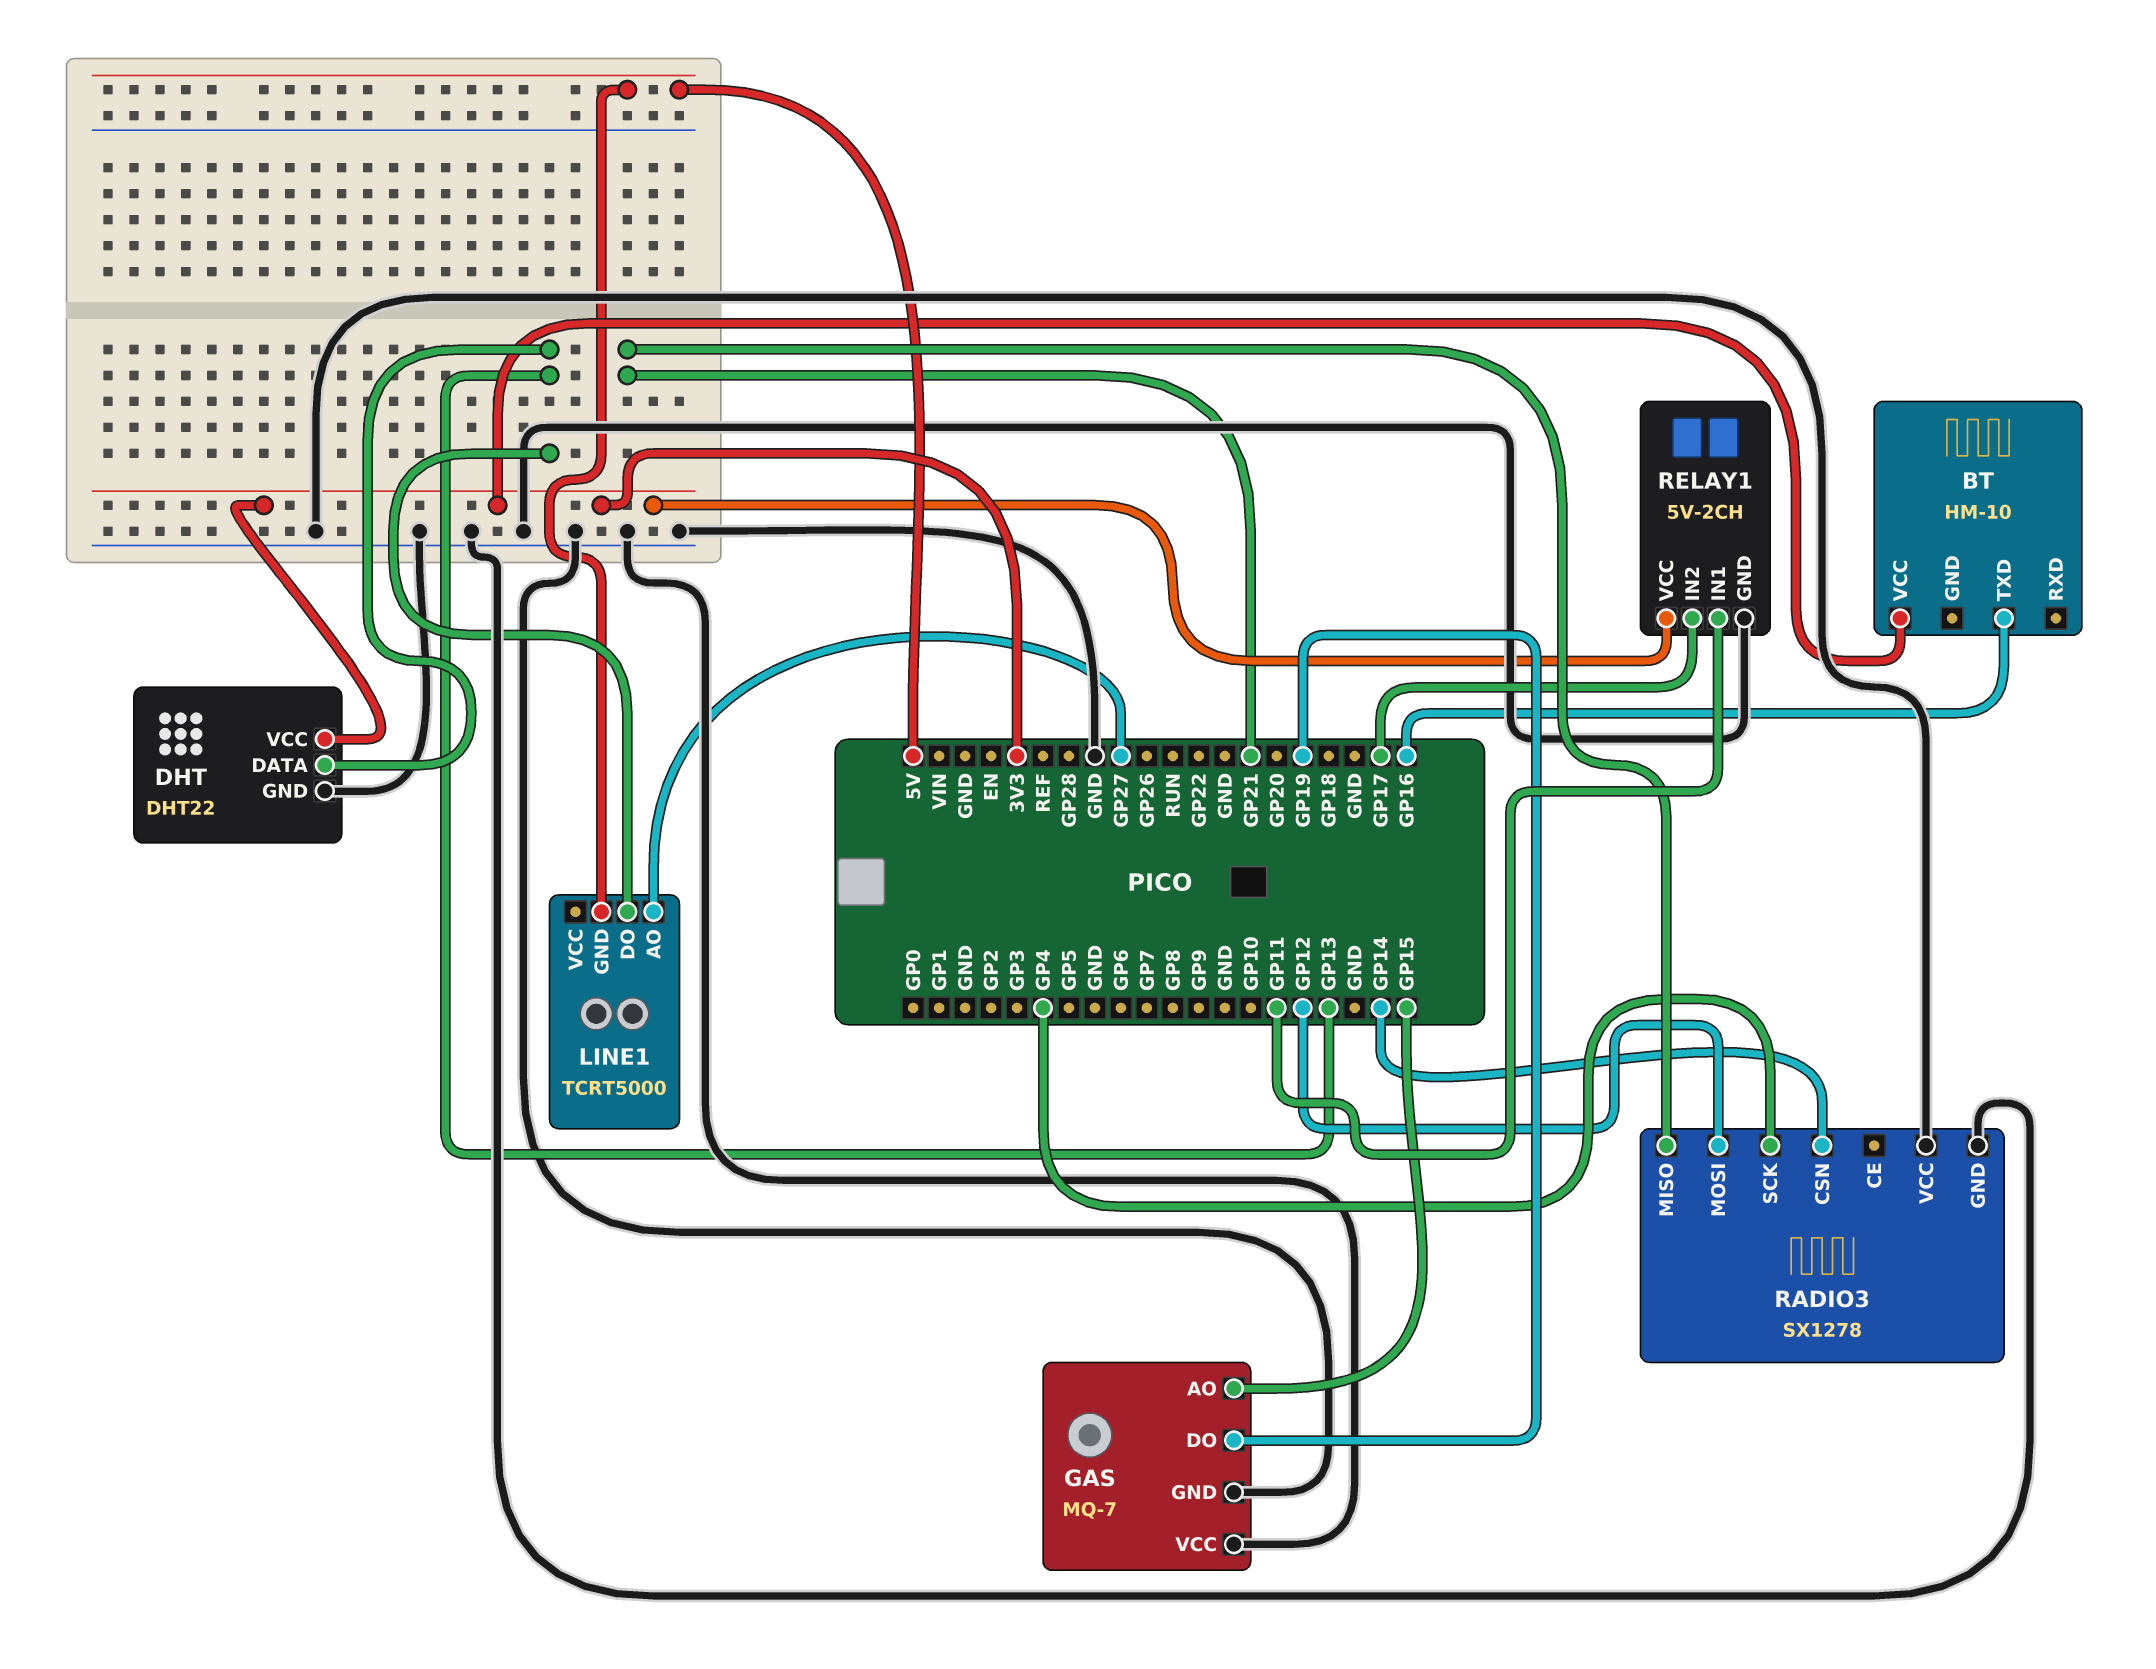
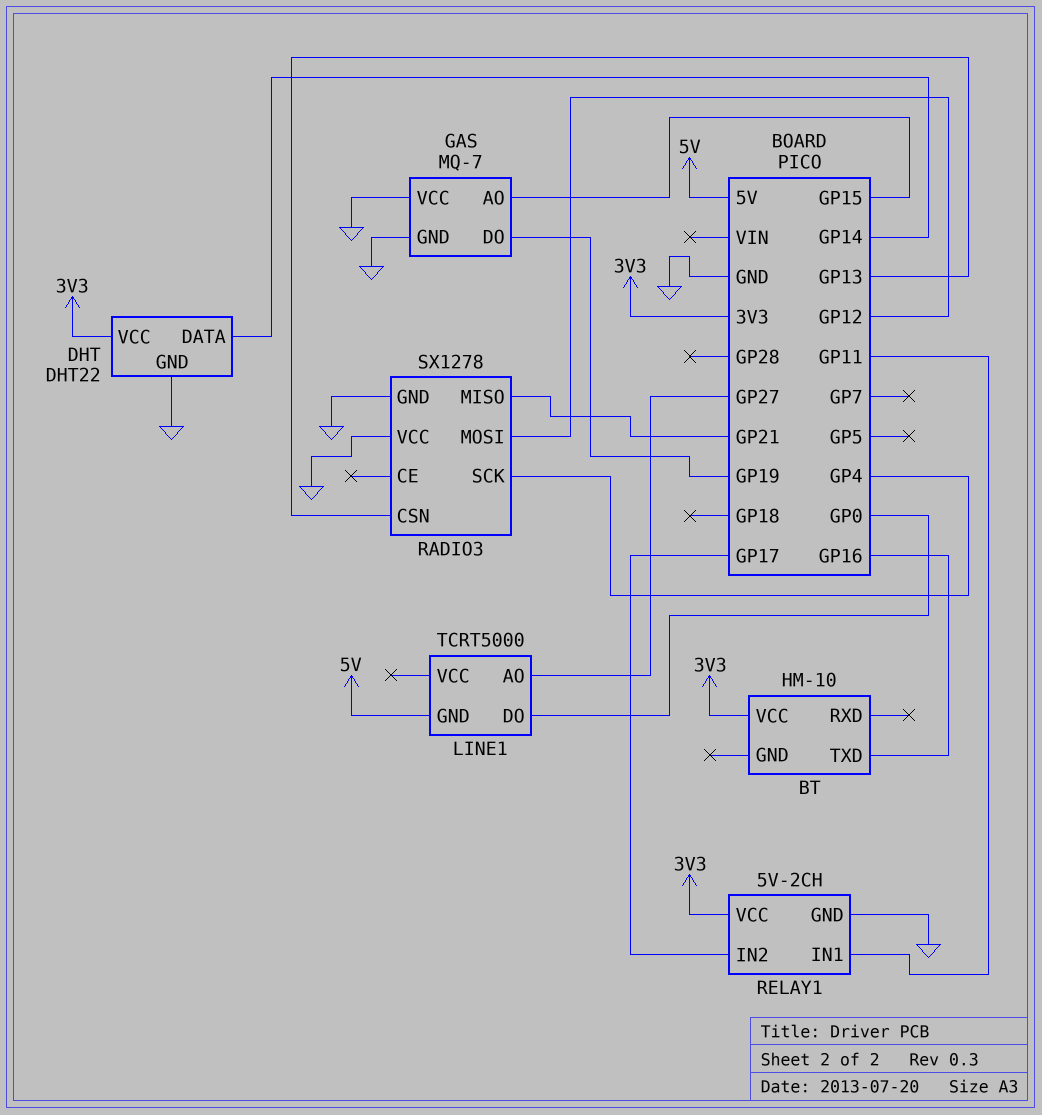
DHT pin DATA: GP13 -> GP14
LINE1 pin DO: GP13 -> GP0
RADIO3 pin CSN: GP14 -> GP13

